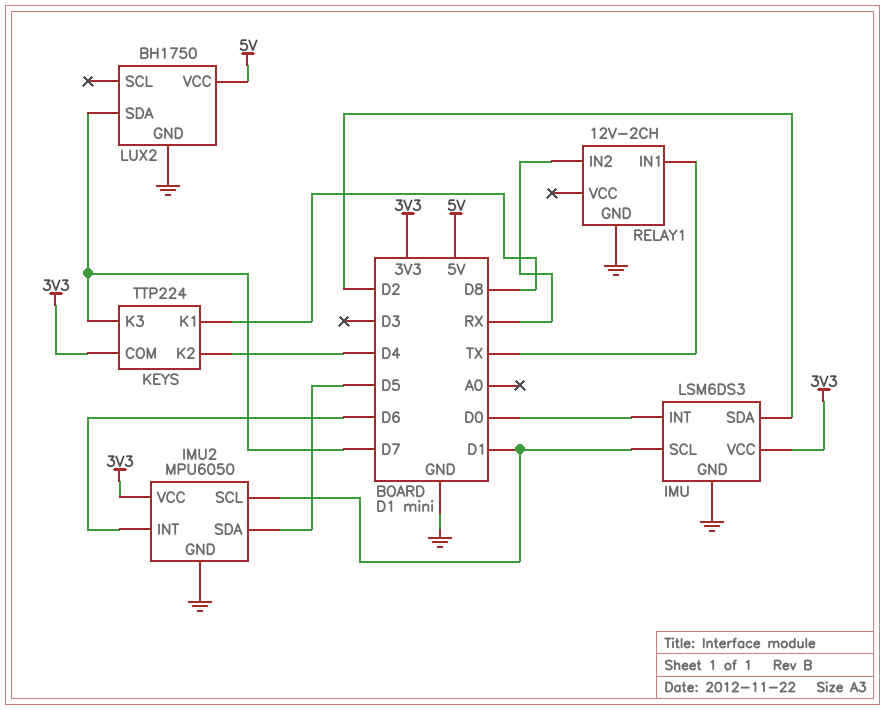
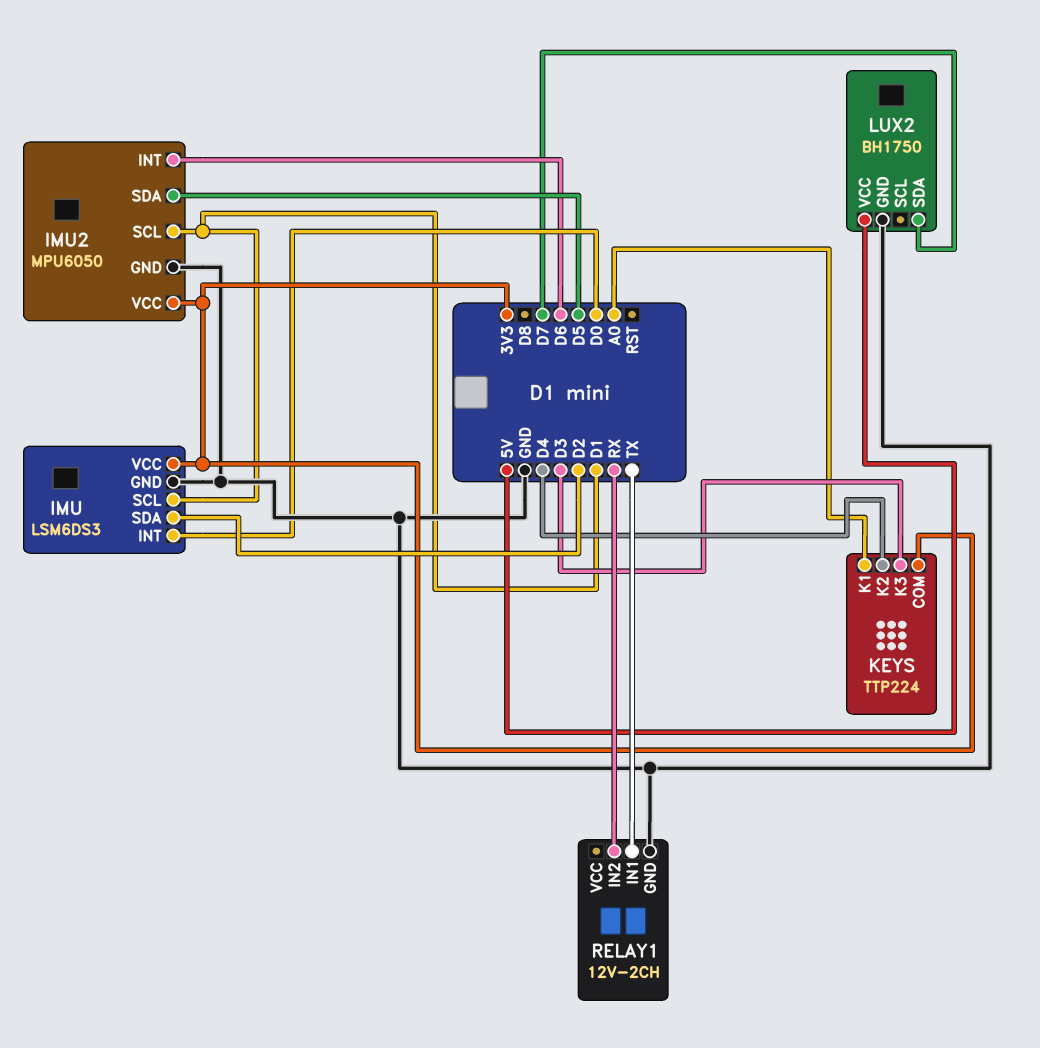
KEYS pin K1: D8 -> A0
KEYS pin K3: D7 -> D3

